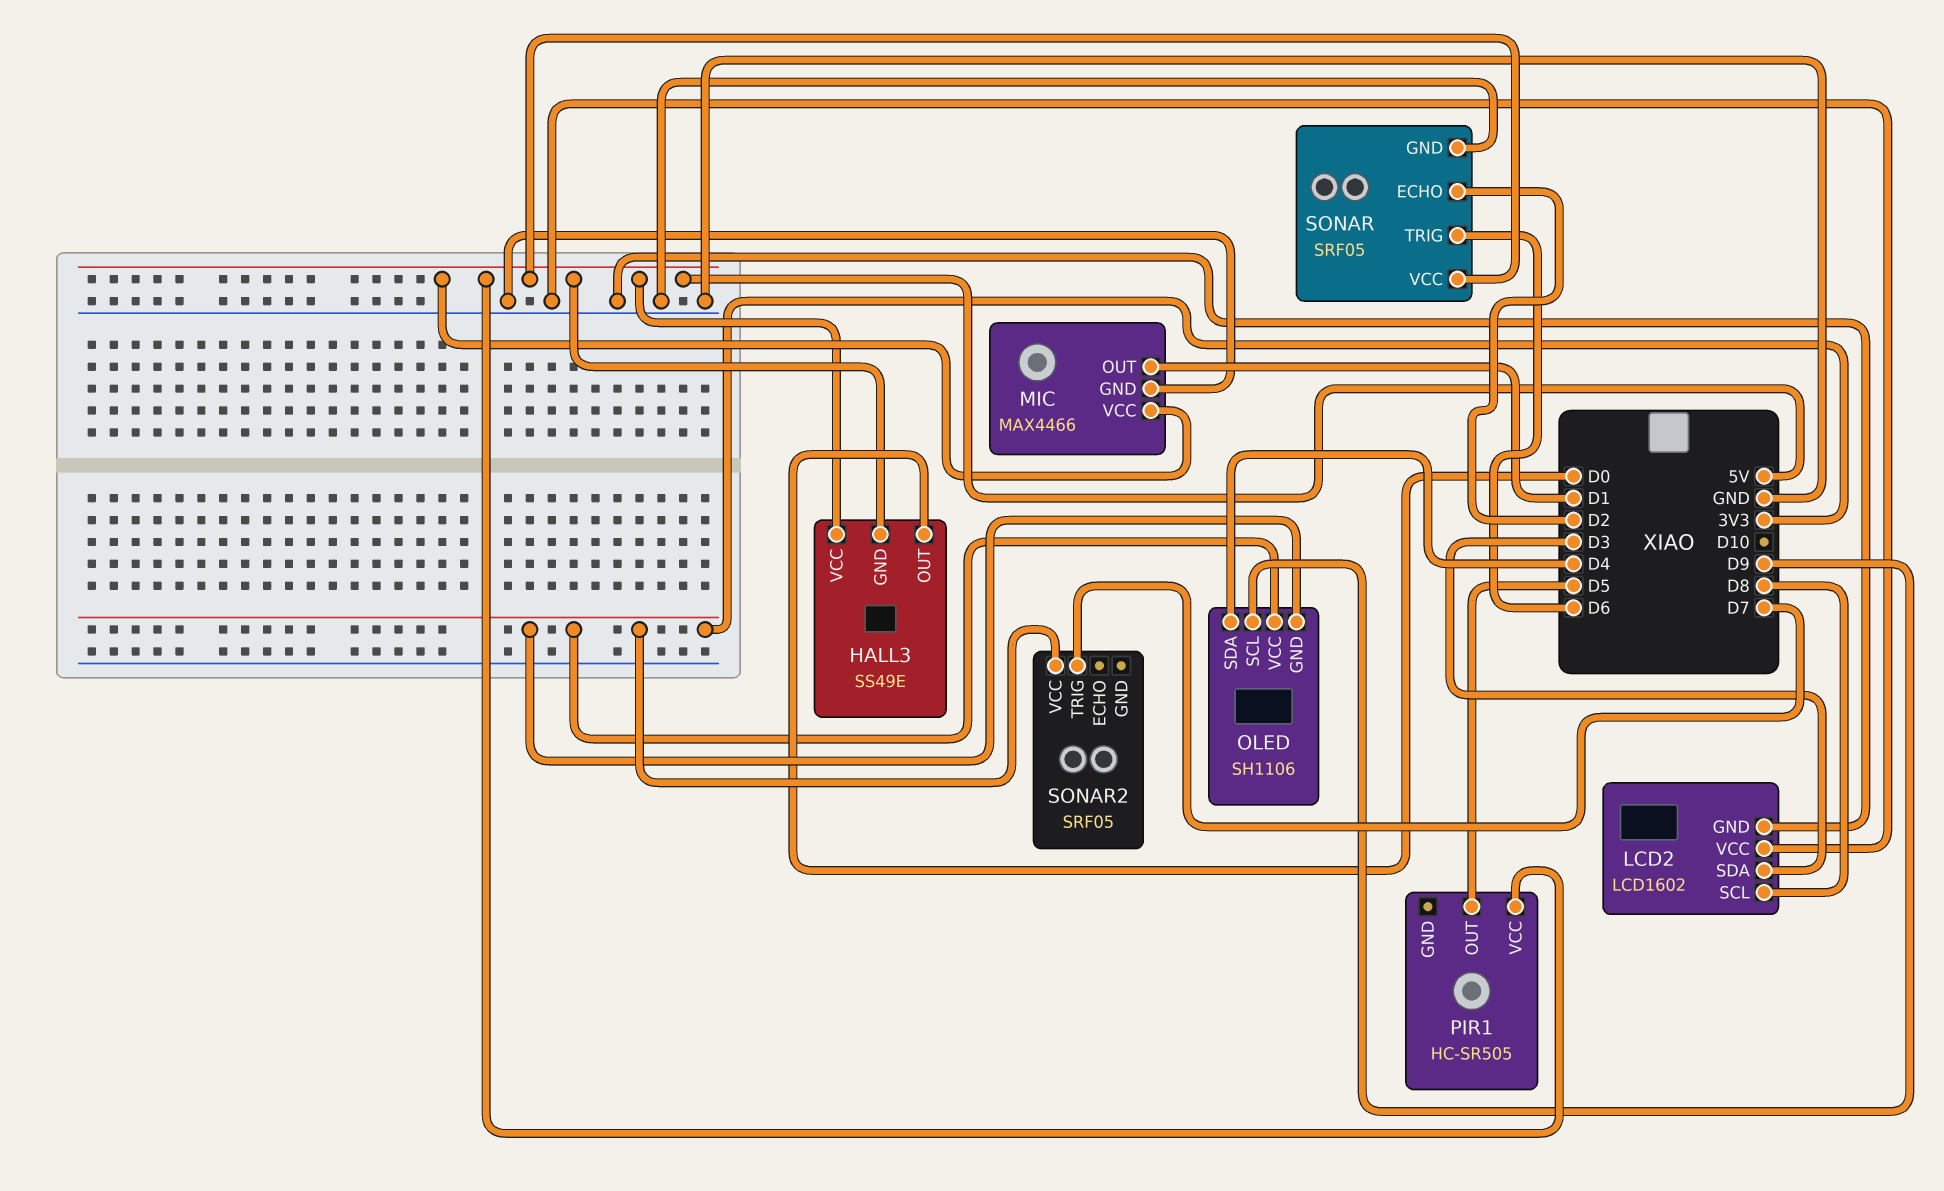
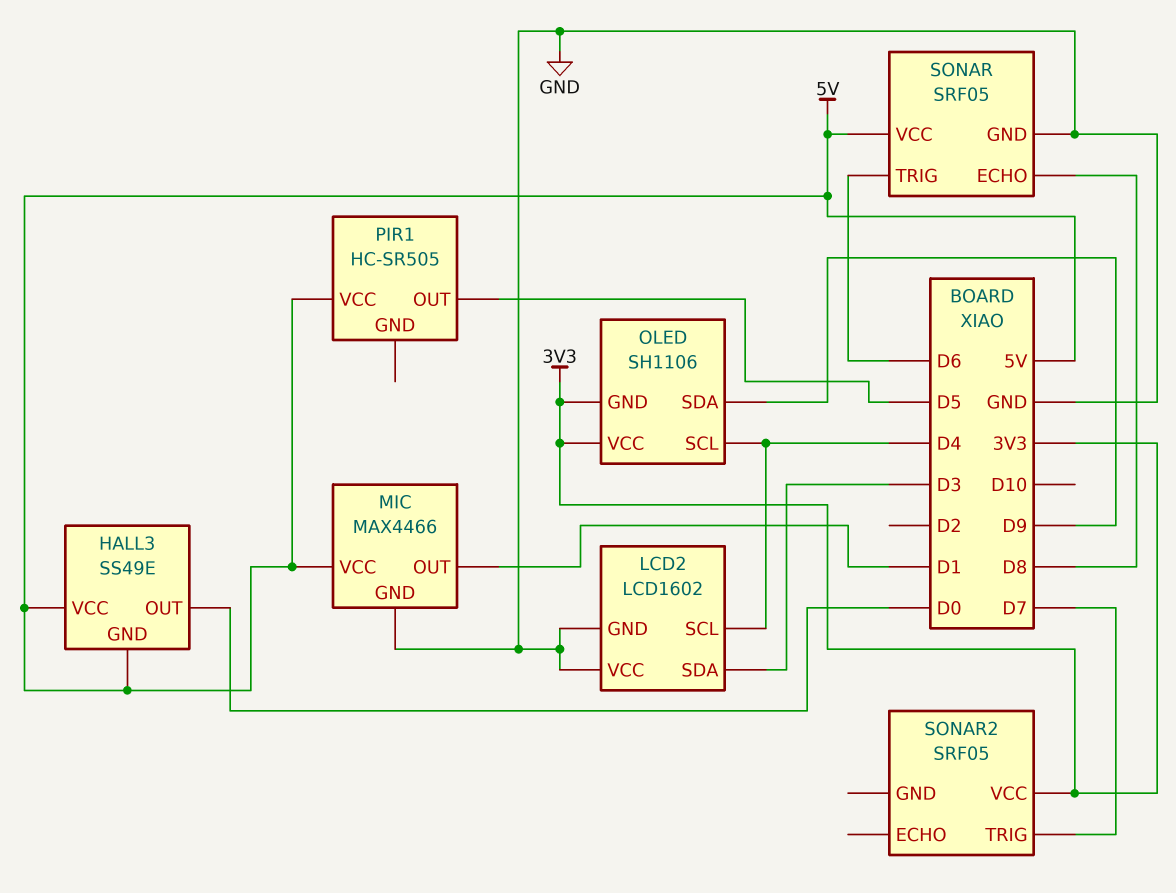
LCD2 pin SCL: D8 -> D4
OLED pin SCL: D9 -> D4
OLED pin SDA: D4 -> D9
SONAR pin ECHO: D2 -> D8

